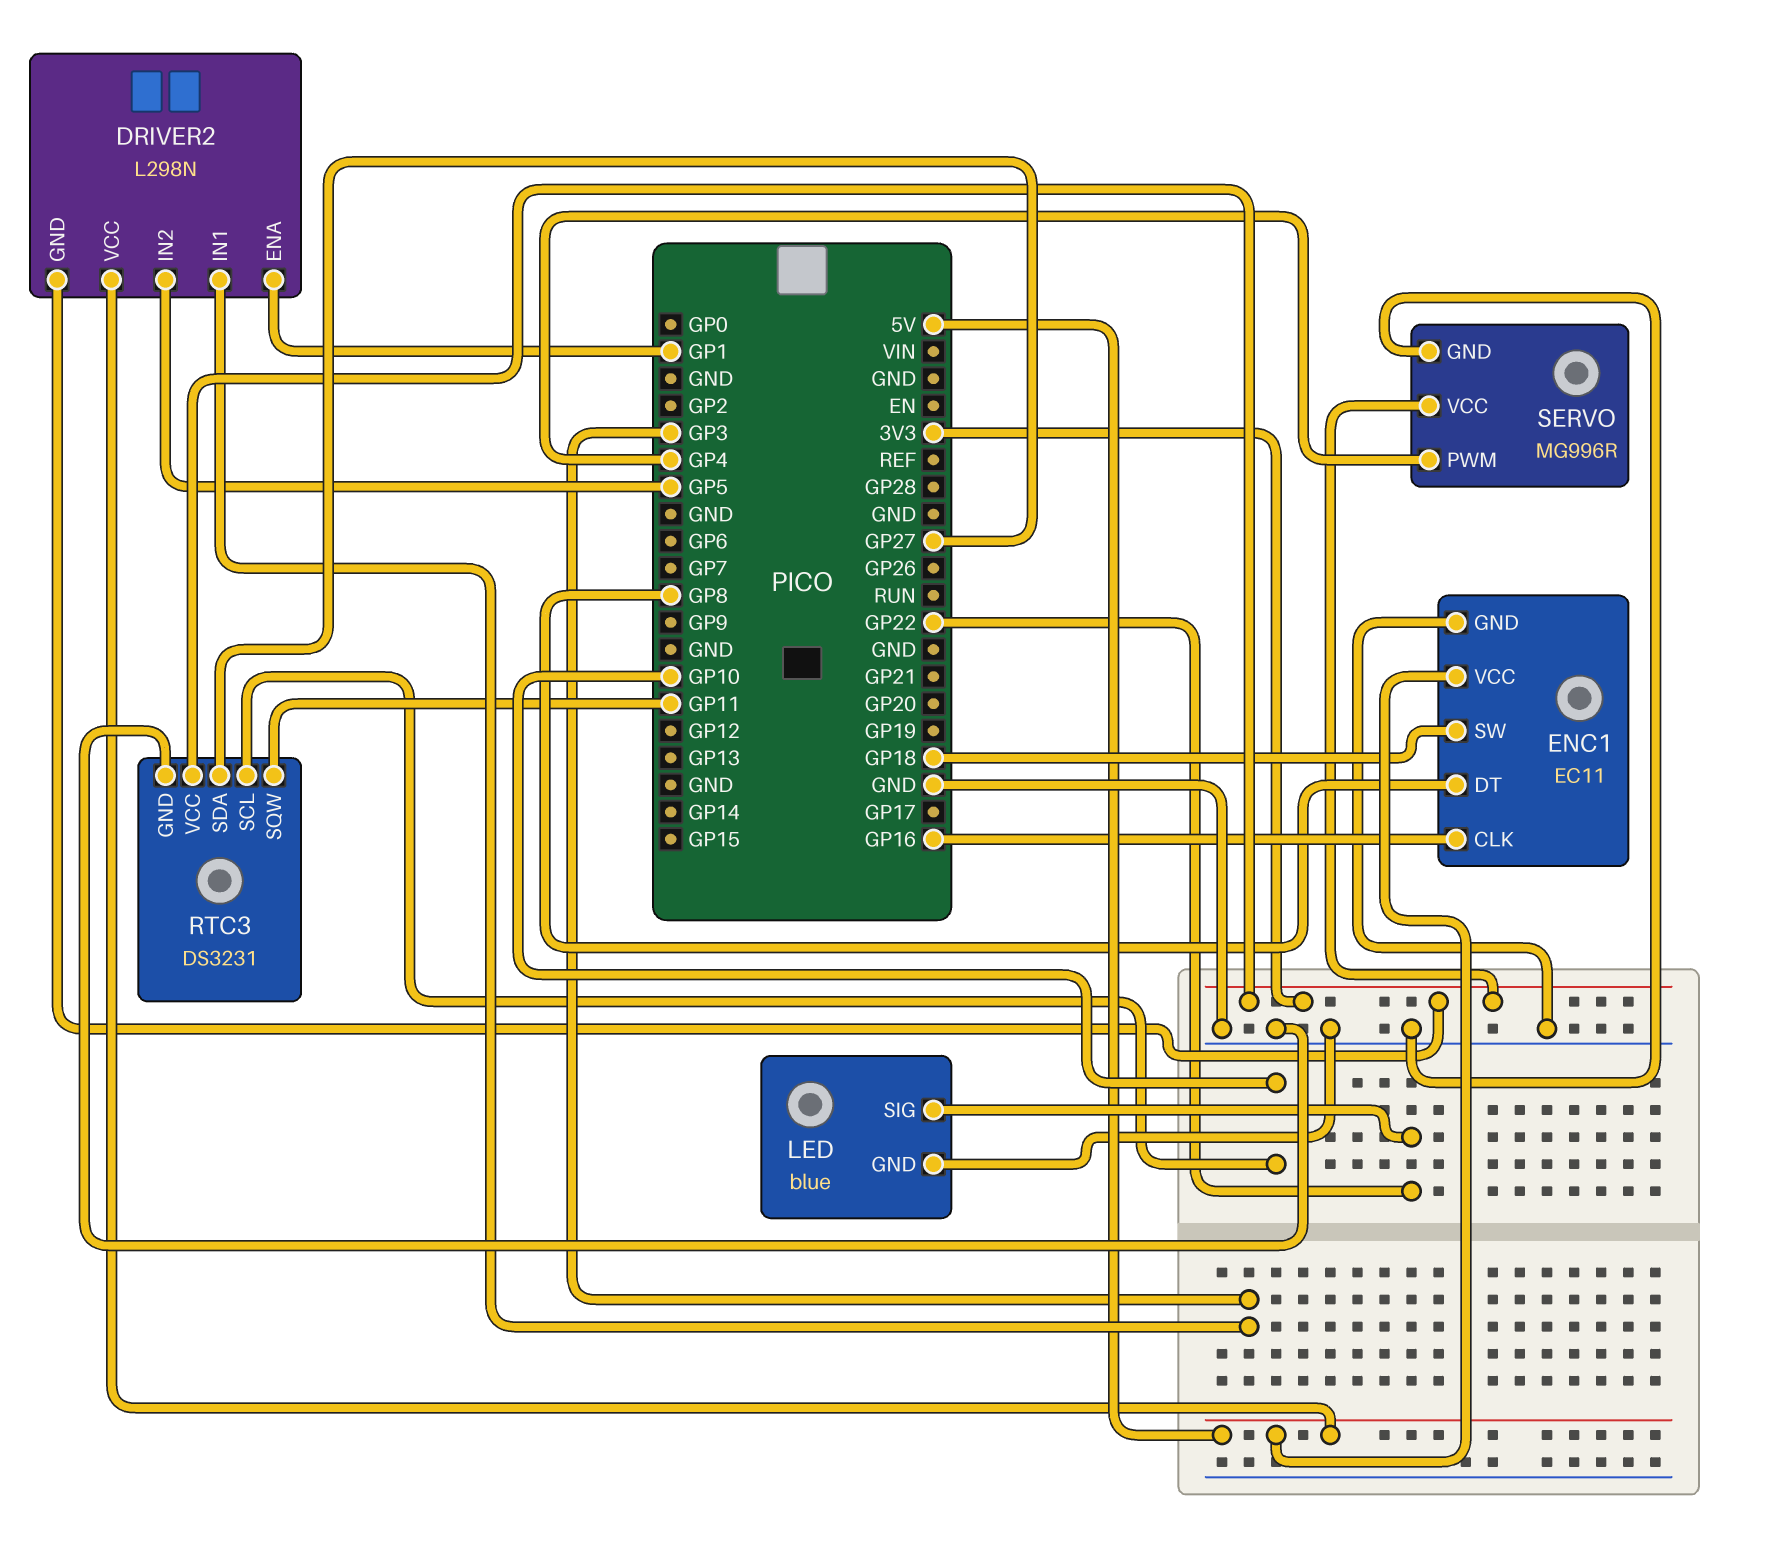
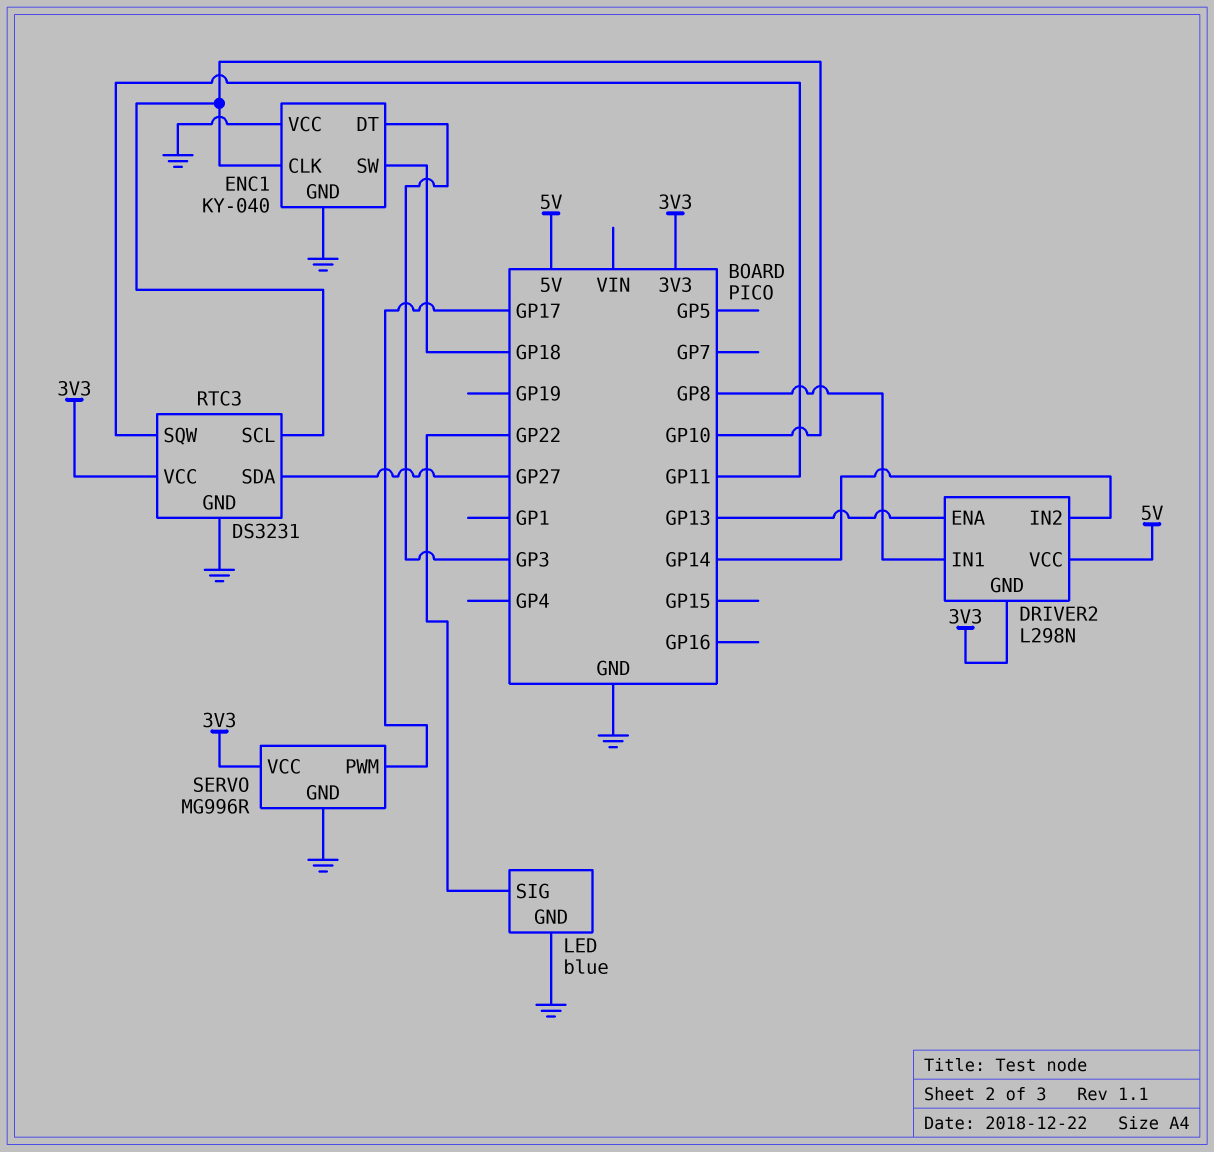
DRIVER2 pin ENA: GP1 -> GP13
DRIVER2 pin IN1: GP3 -> GP8
DRIVER2 pin IN2: GP5 -> GP14
ENC1: EC11 -> KY-040
ENC1 pin CLK: GP16 -> GP10
ENC1 pin DT: GP8 -> GP3
ENC1 pin VCC: 5V -> GND
SERVO pin PWM: GP4 -> GP17

